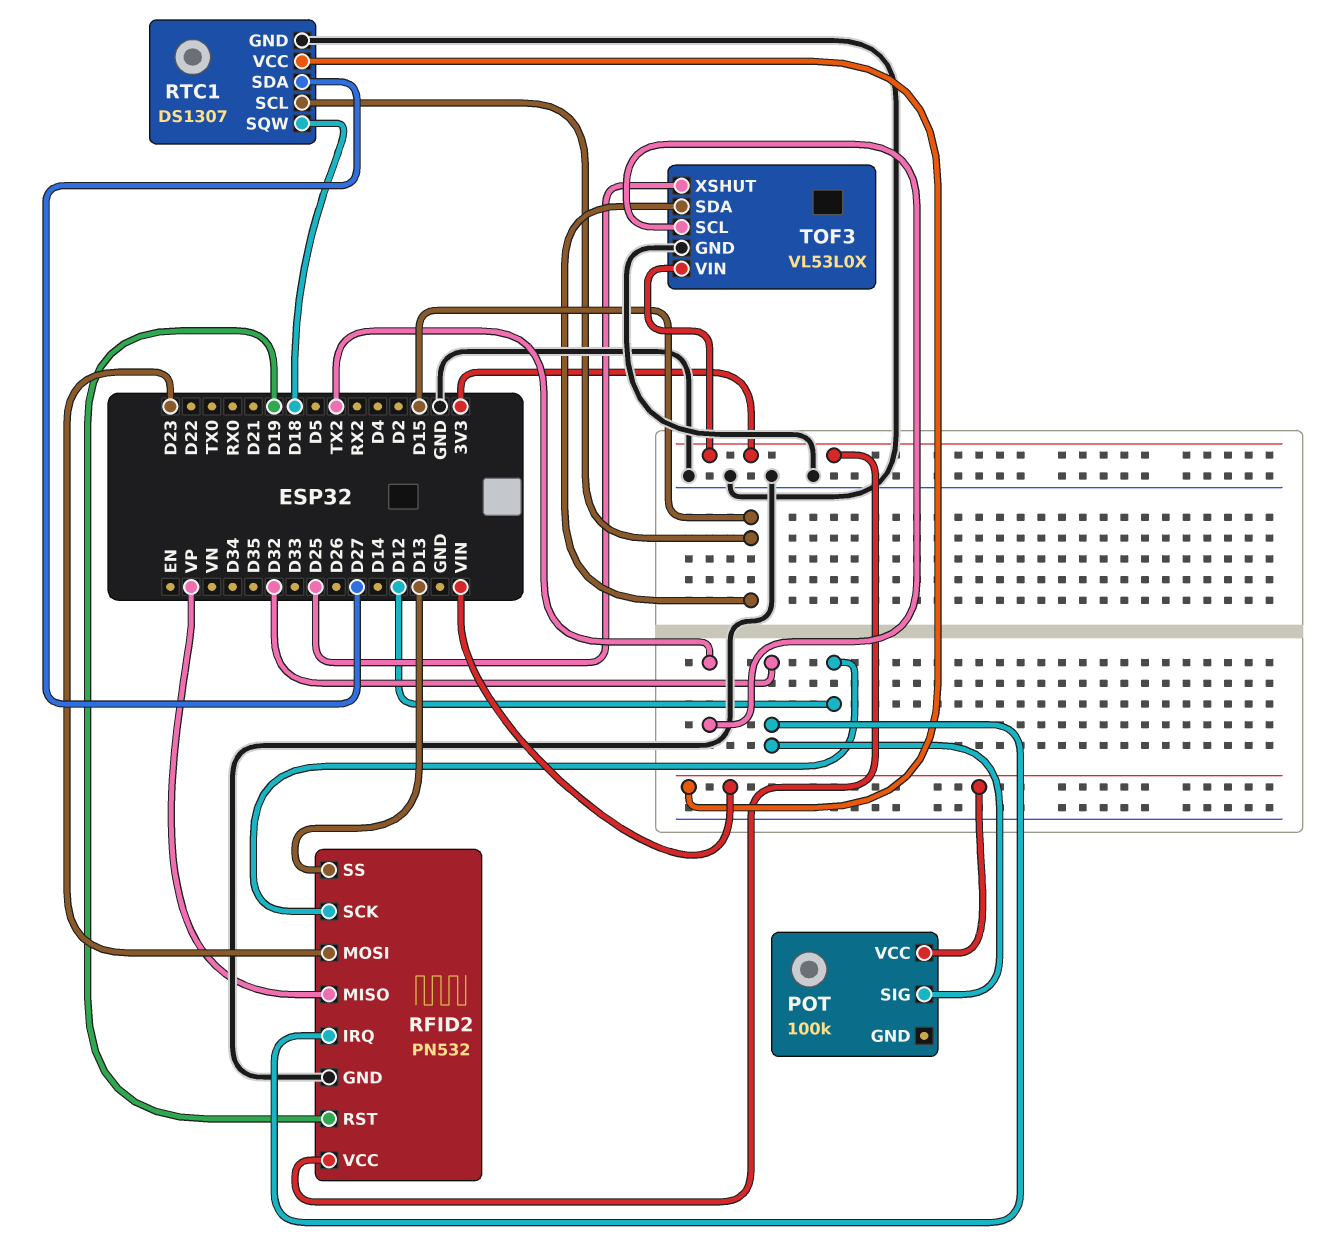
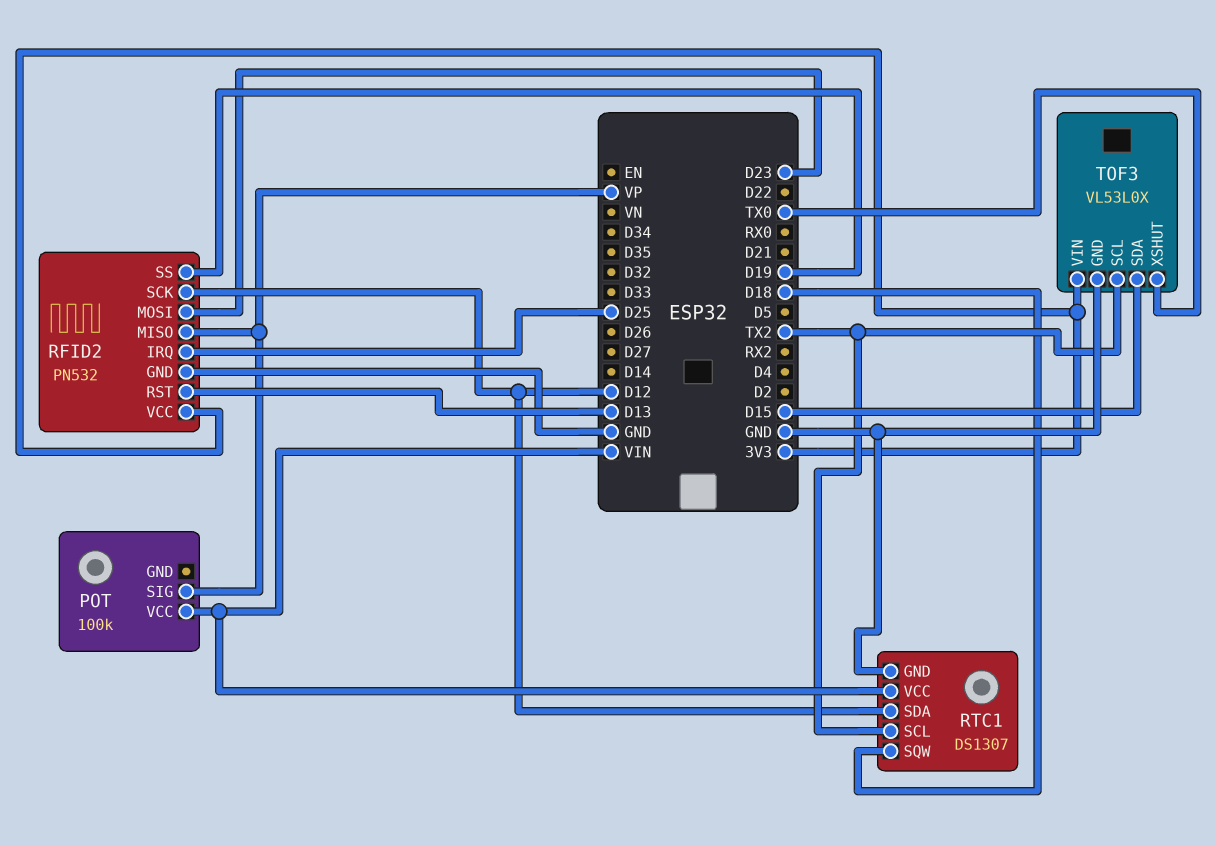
POT pin SIG: D32 -> VP
RFID2 pin IRQ: D32 -> D25
RFID2 pin RST: D19 -> D13
RFID2 pin SS: D13 -> D19
RTC1 pin SCL: D15 -> TX2
RTC1 pin SDA: D27 -> D12
TOF3 pin XSHUT: D25 -> TX0

